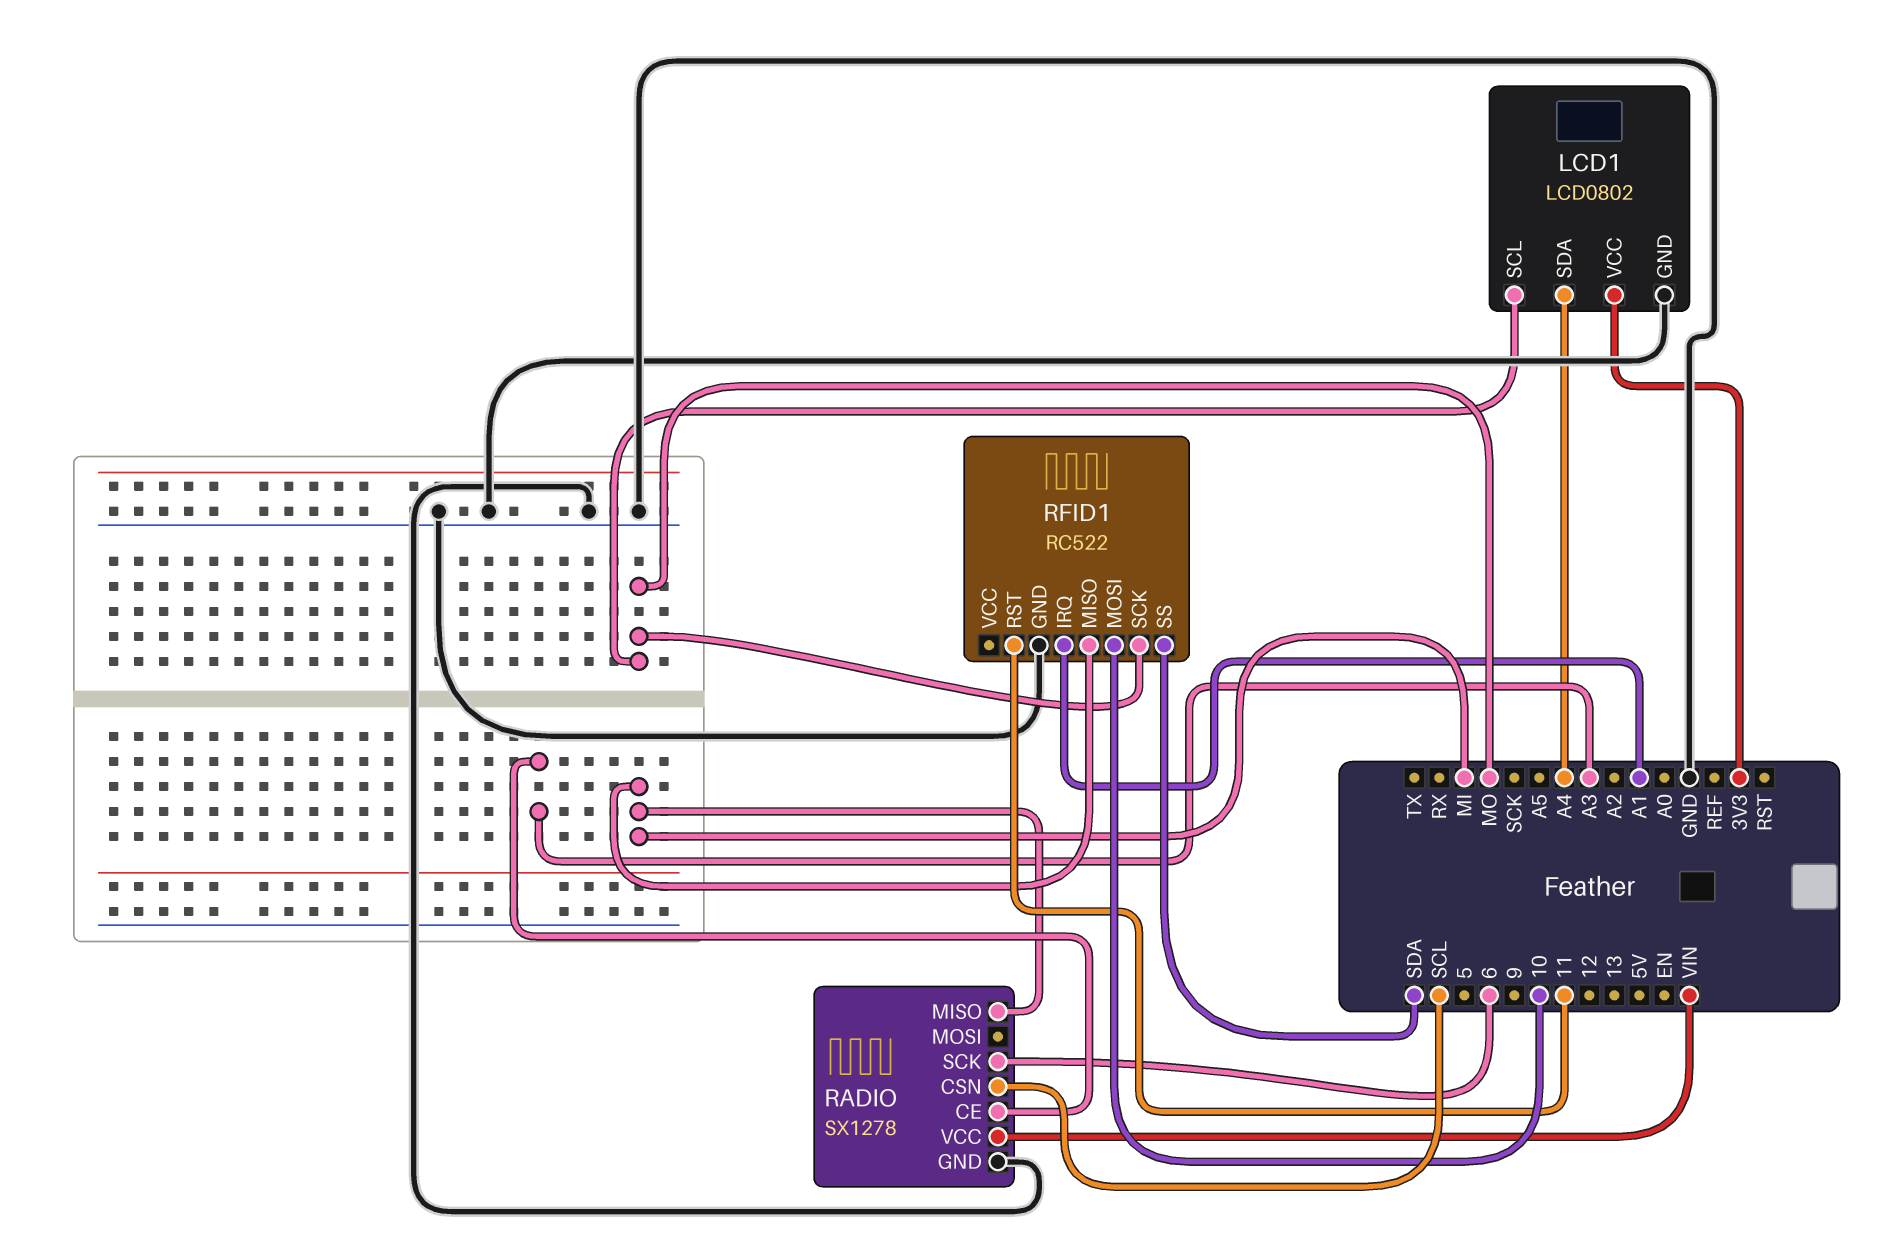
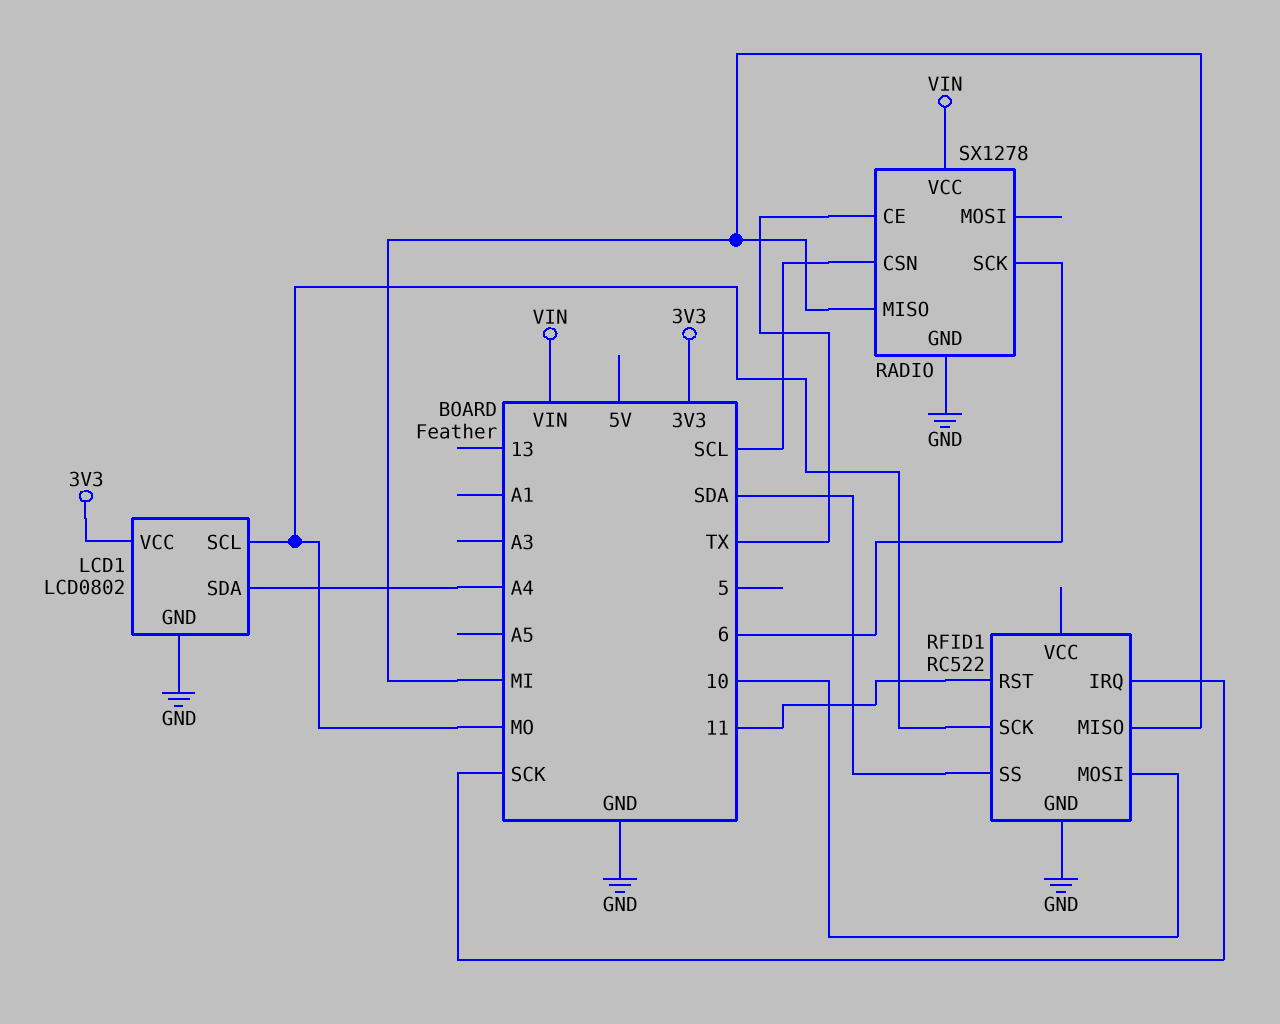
RADIO pin CE: A3 -> TX
RFID1 pin IRQ: A1 -> SCK

